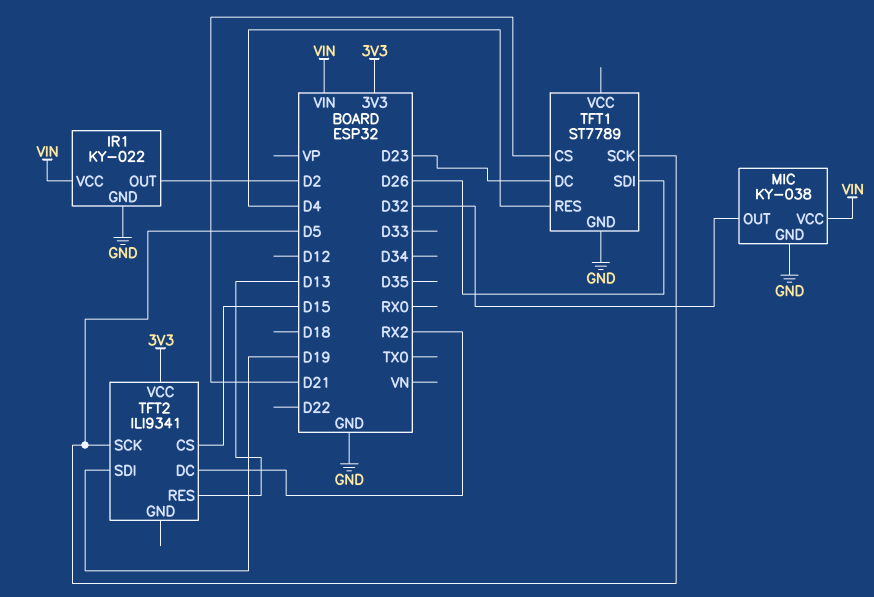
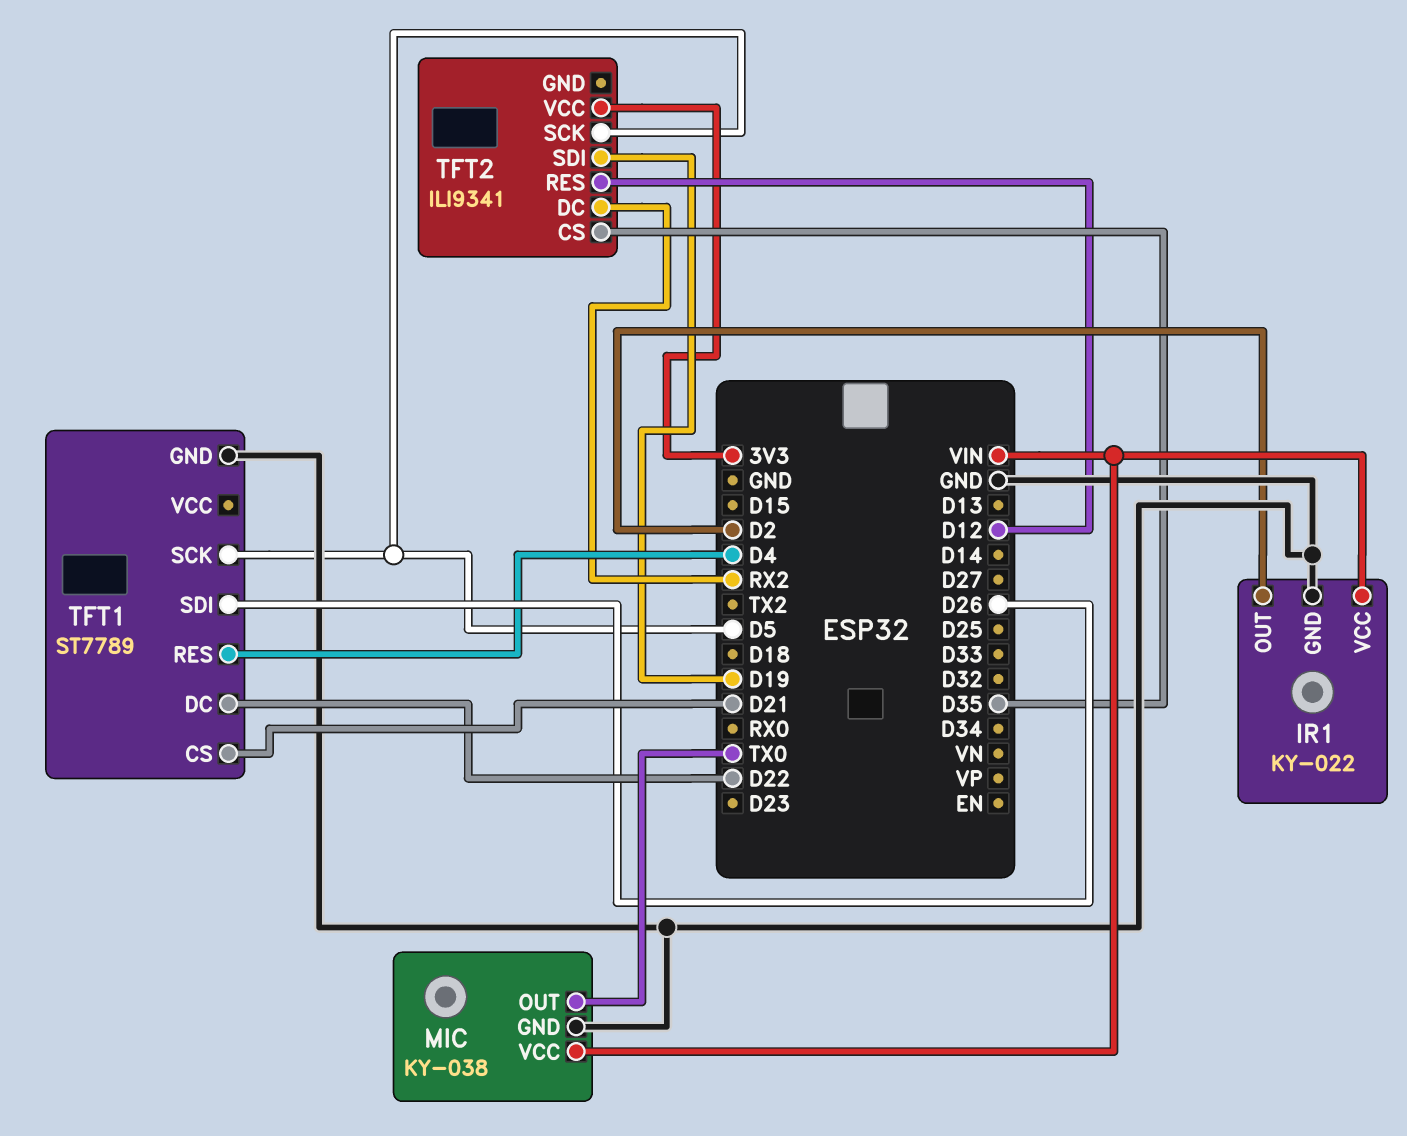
MIC pin OUT: D32 -> TX0
TFT1 pin DC: D23 -> D22
TFT2 pin CS: D15 -> D35
TFT2 pin RES: D13 -> D12

